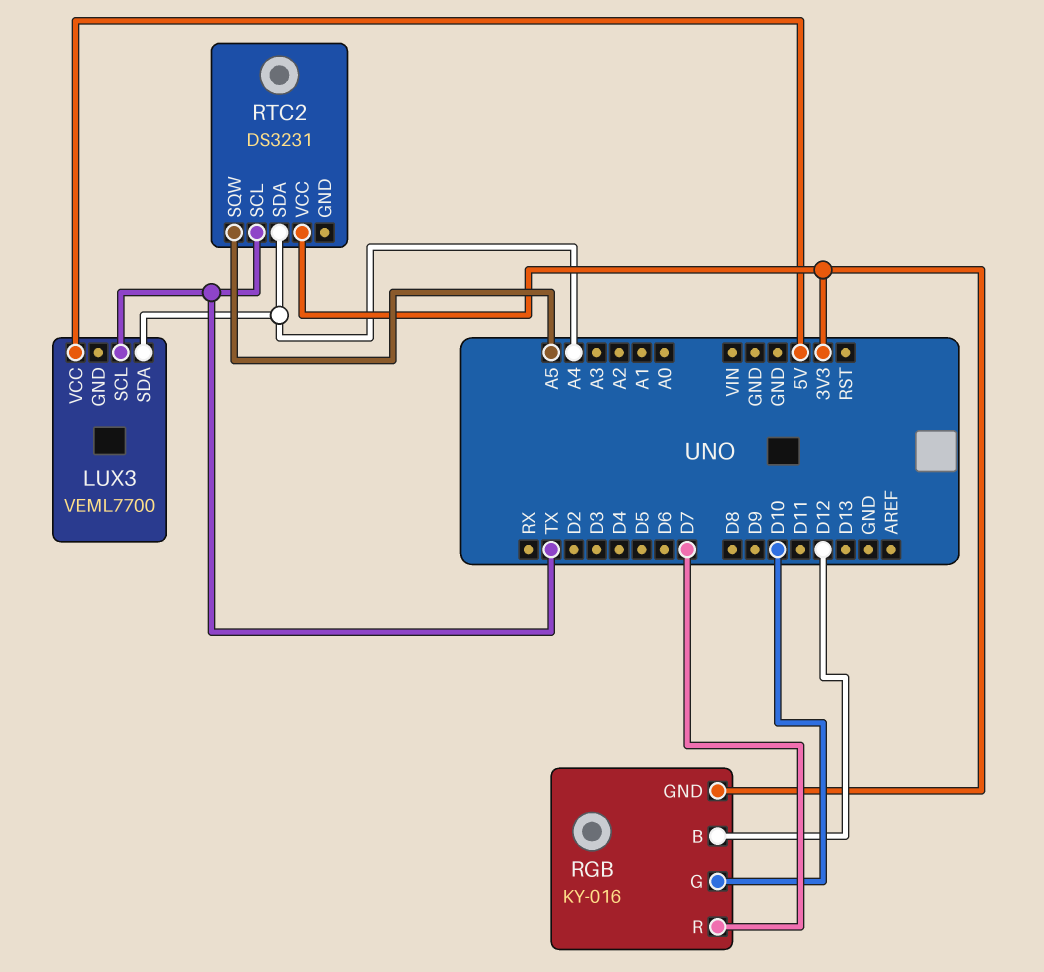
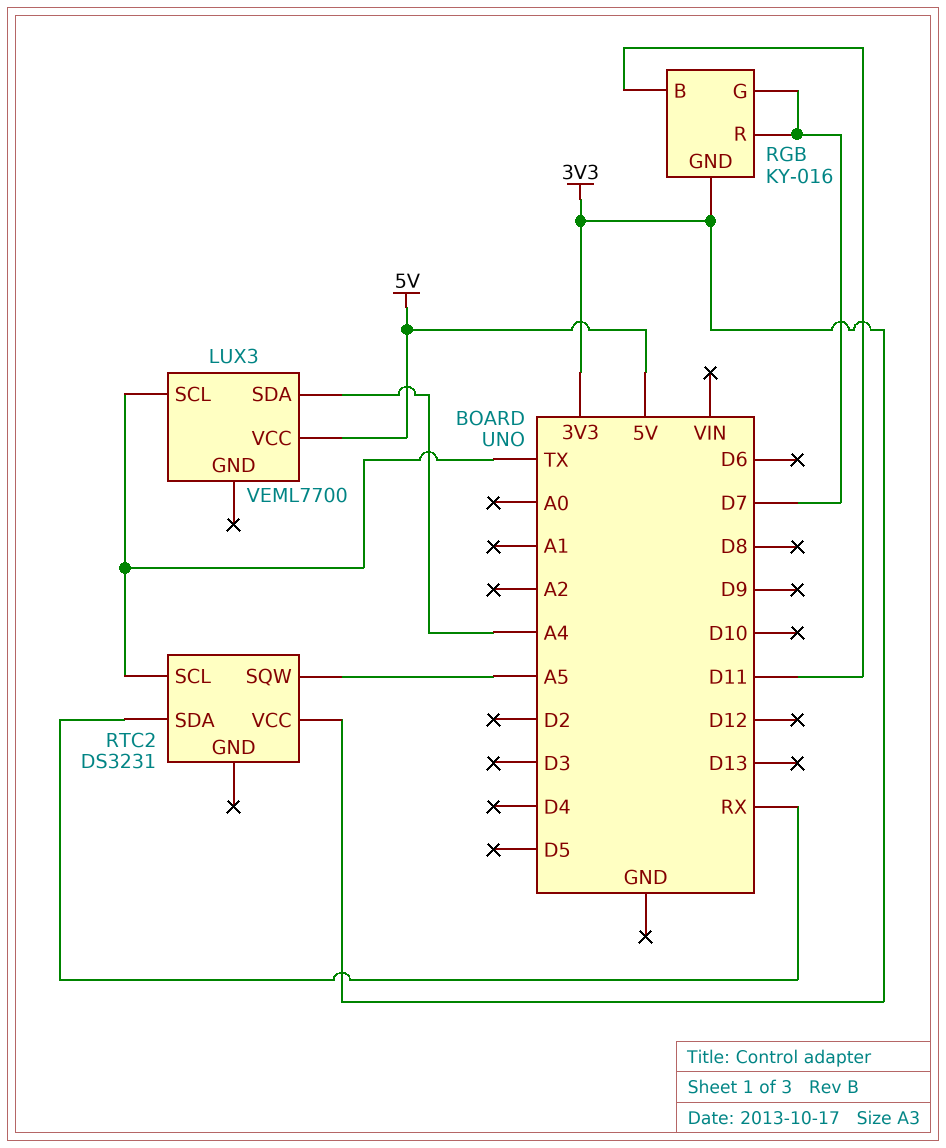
RGB pin B: D12 -> D11
RGB pin G: D10 -> D7
RTC2 pin SDA: A4 -> RX

